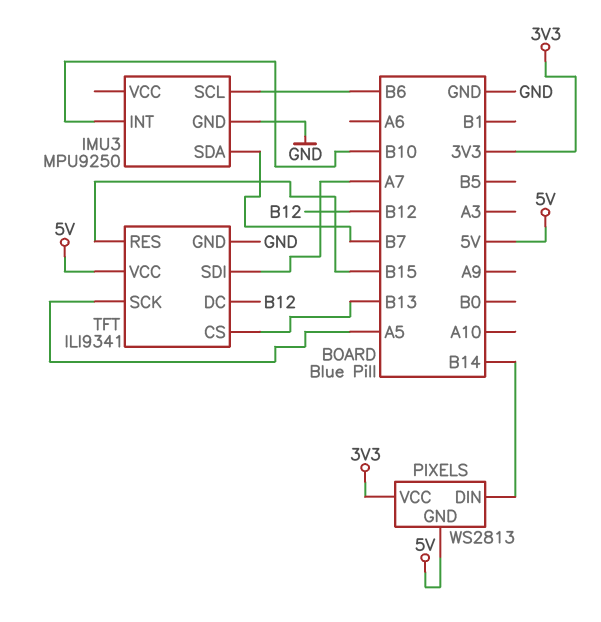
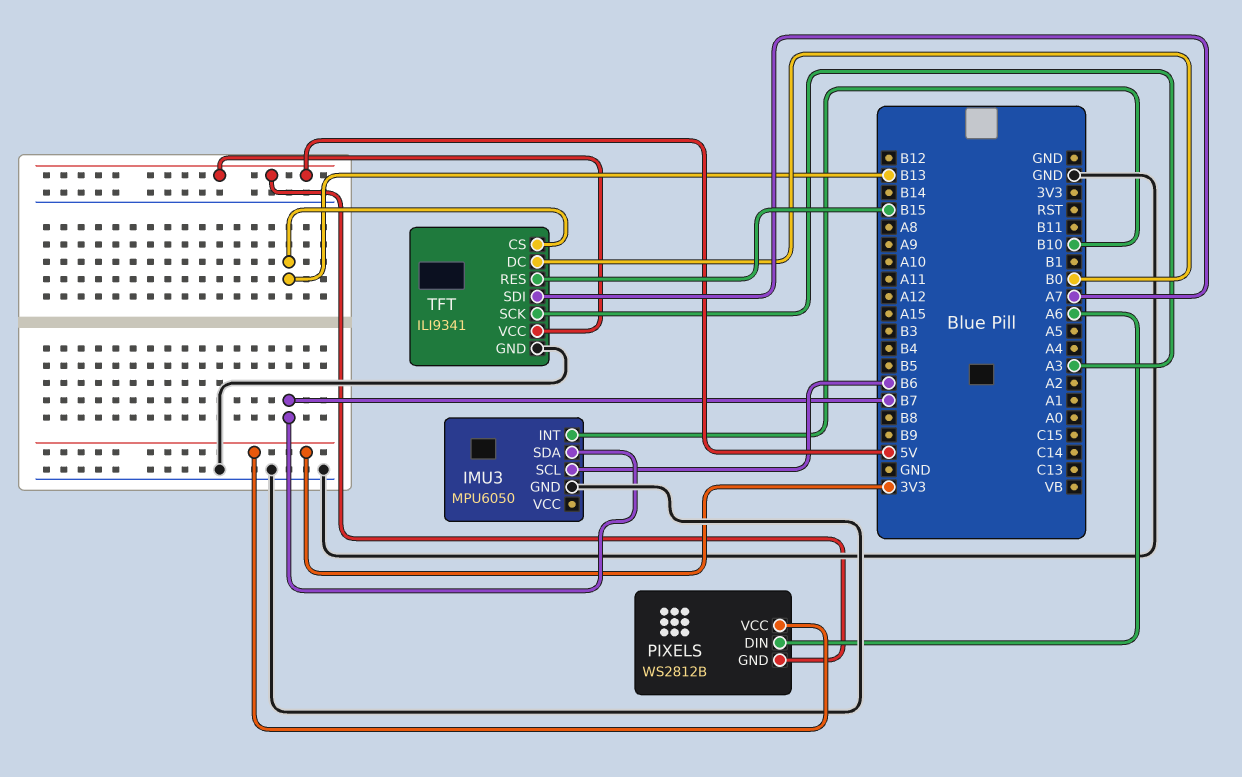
IMU3: MPU9250 -> MPU6050
PIXELS: WS2813 -> WS2812B
PIXELS pin DIN: B14 -> A6
TFT pin DC: B12 -> B0
TFT pin SCK: A5 -> A3

